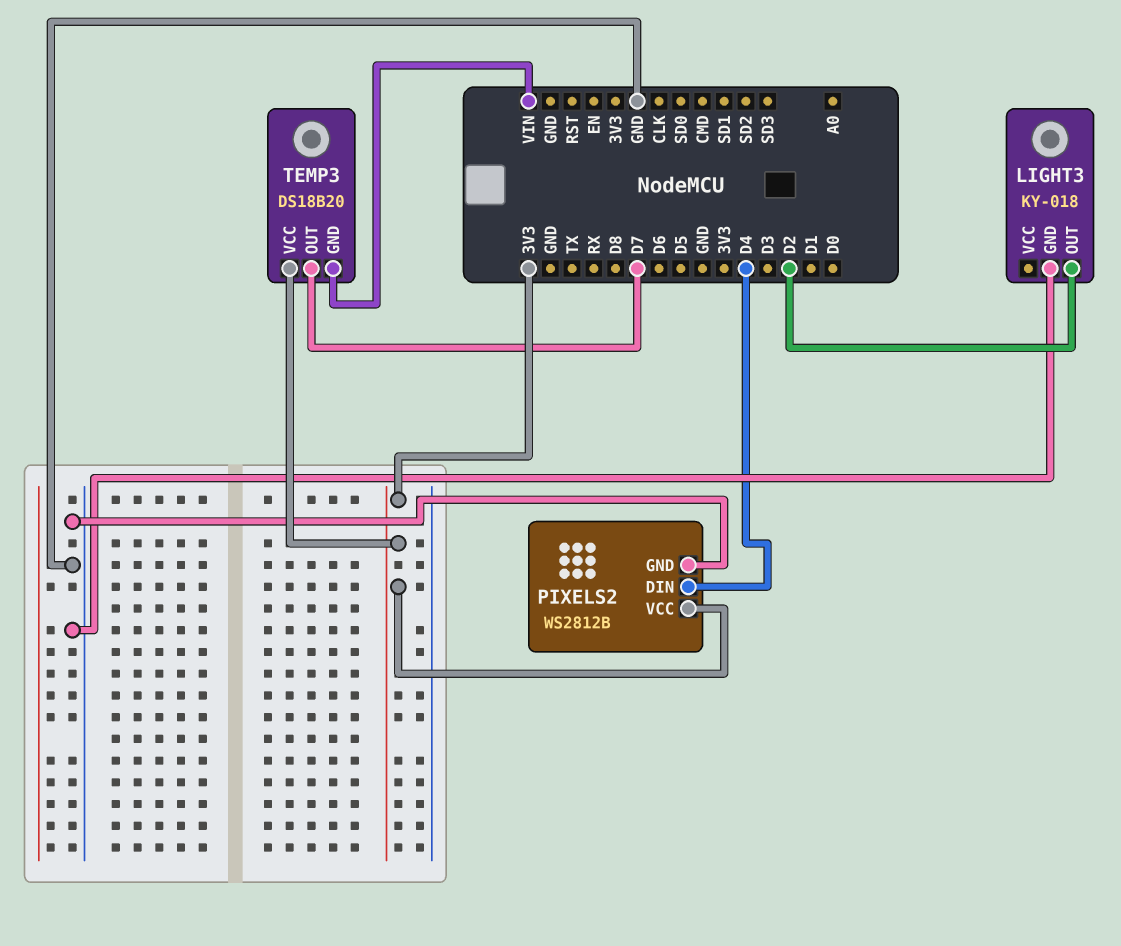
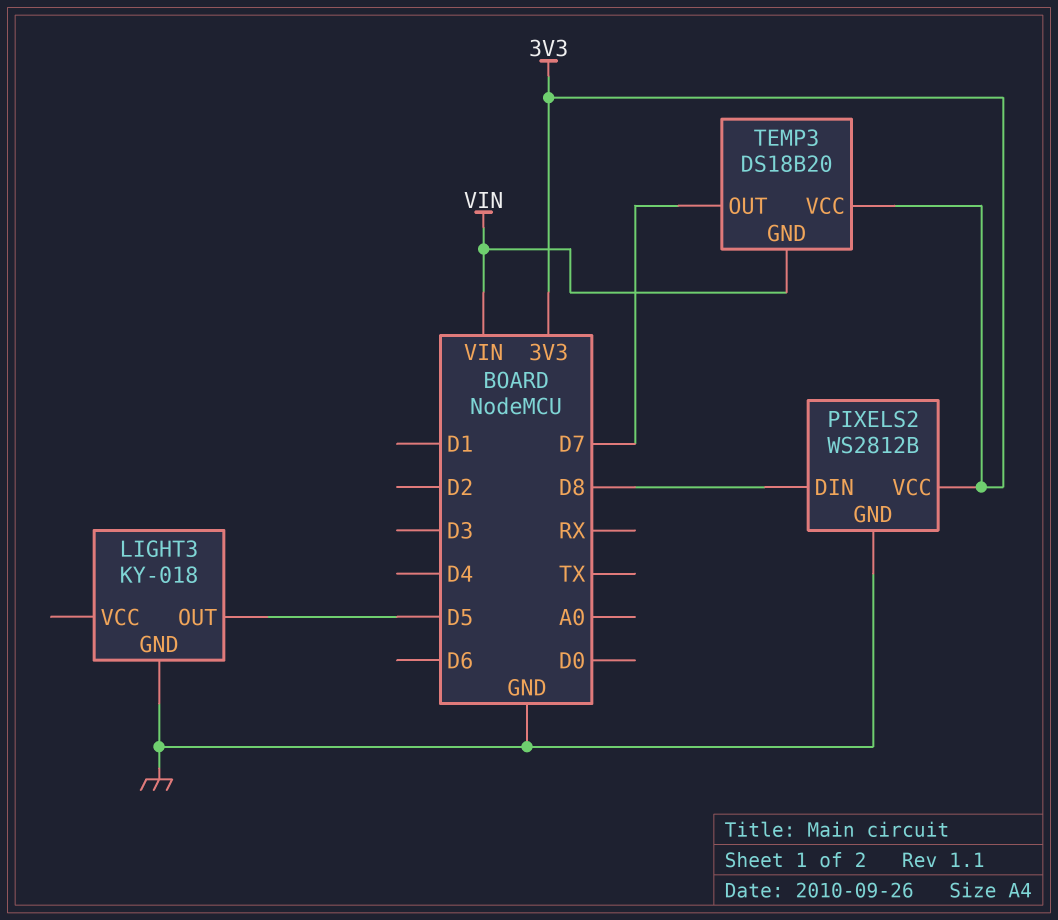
LIGHT3 pin OUT: D2 -> D5
PIXELS2 pin DIN: D4 -> D8

